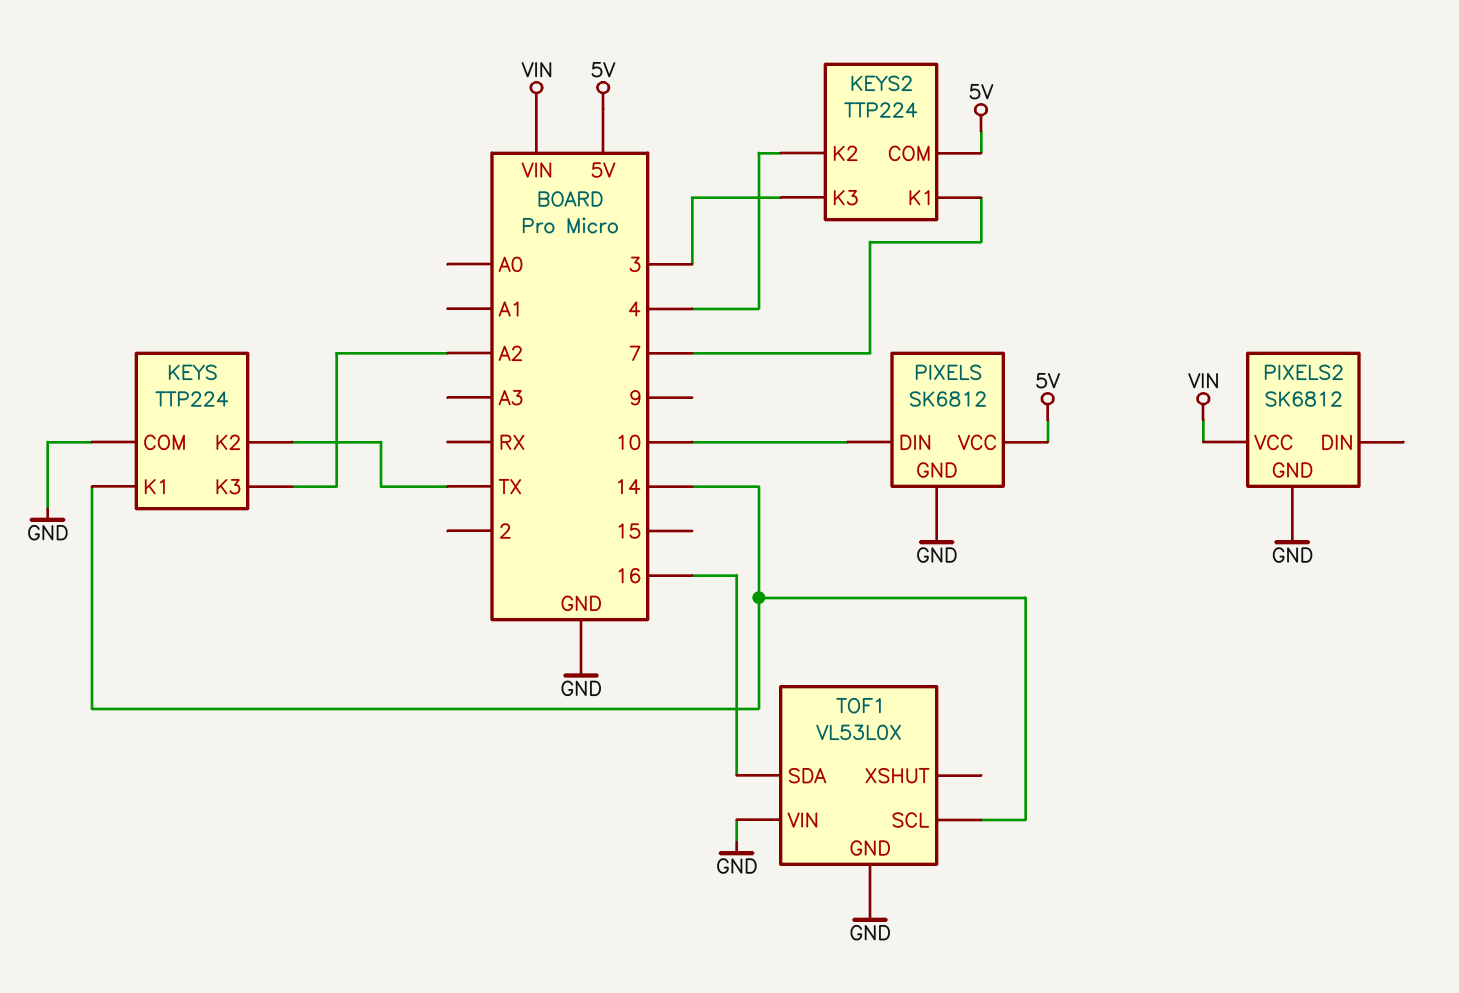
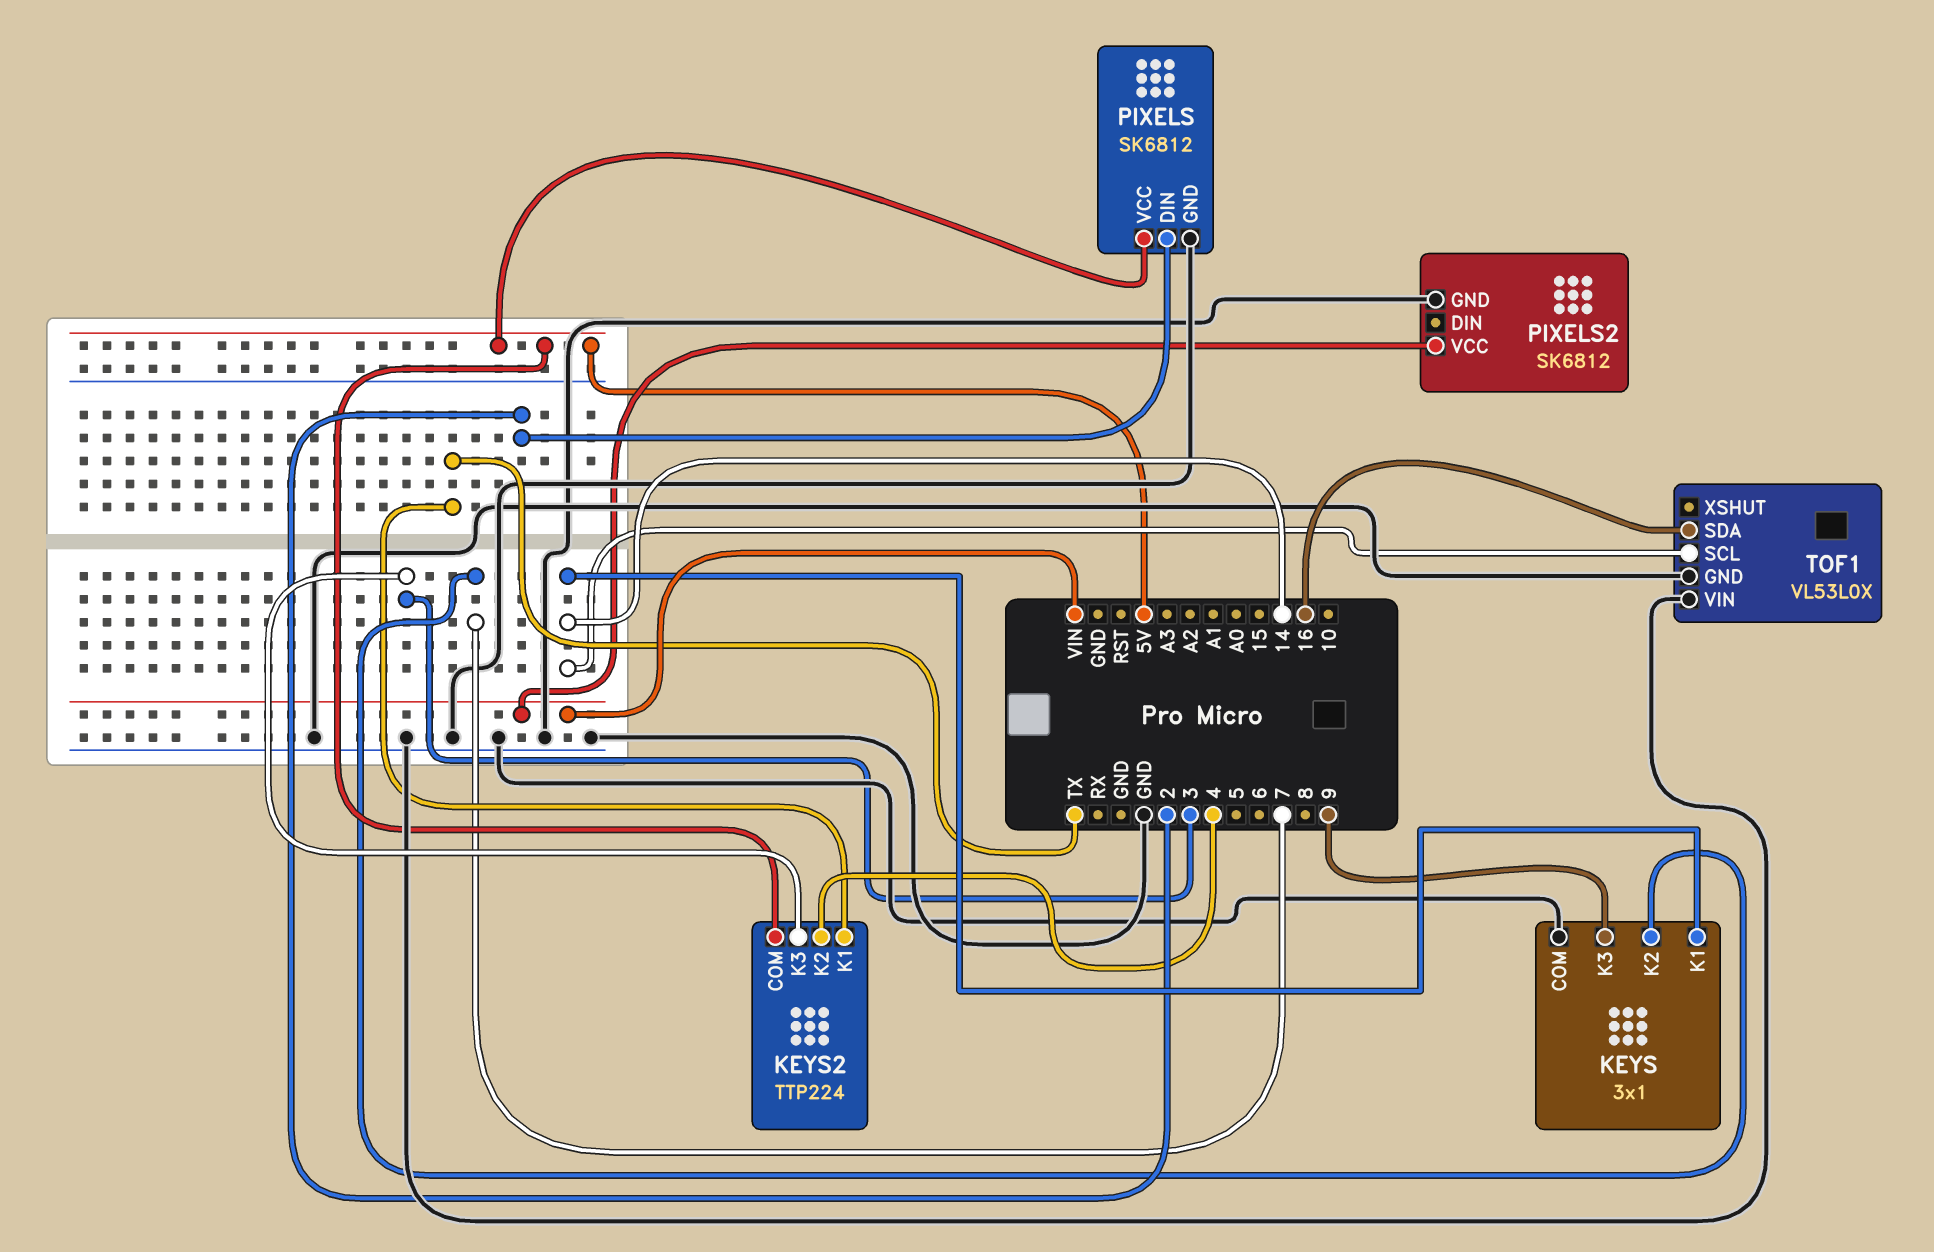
KEYS: TTP224 -> 3x1
KEYS pin K2: TX -> 7
KEYS pin K3: A2 -> 9
KEYS2 pin K1: 7 -> TX
PIXELS pin DIN: 10 -> 2

